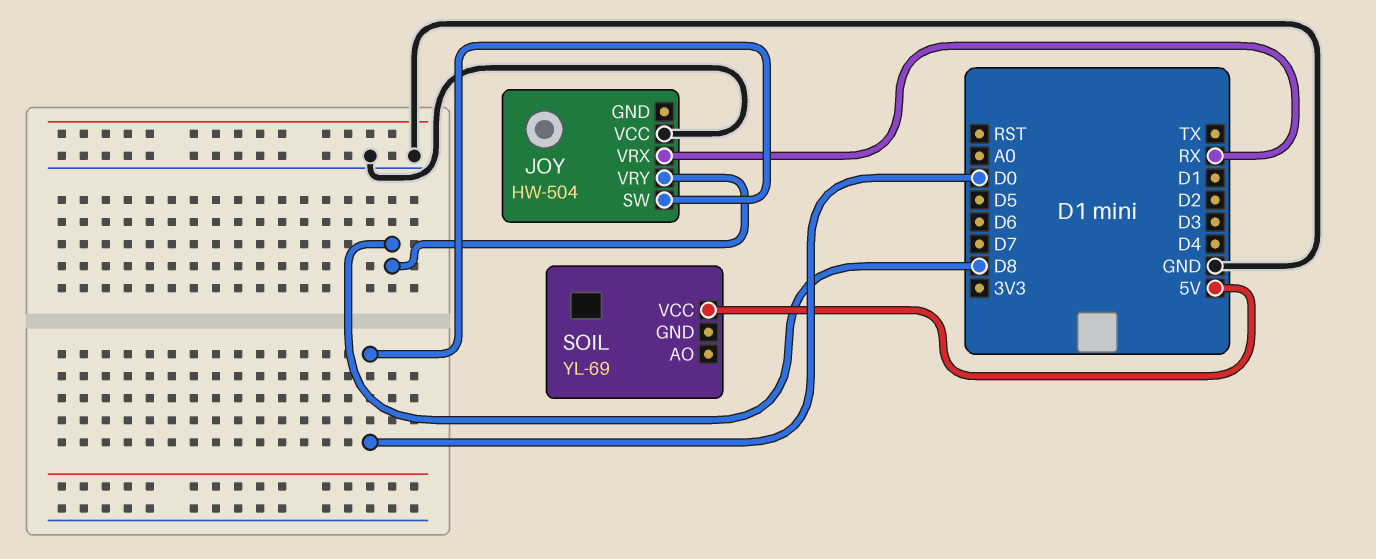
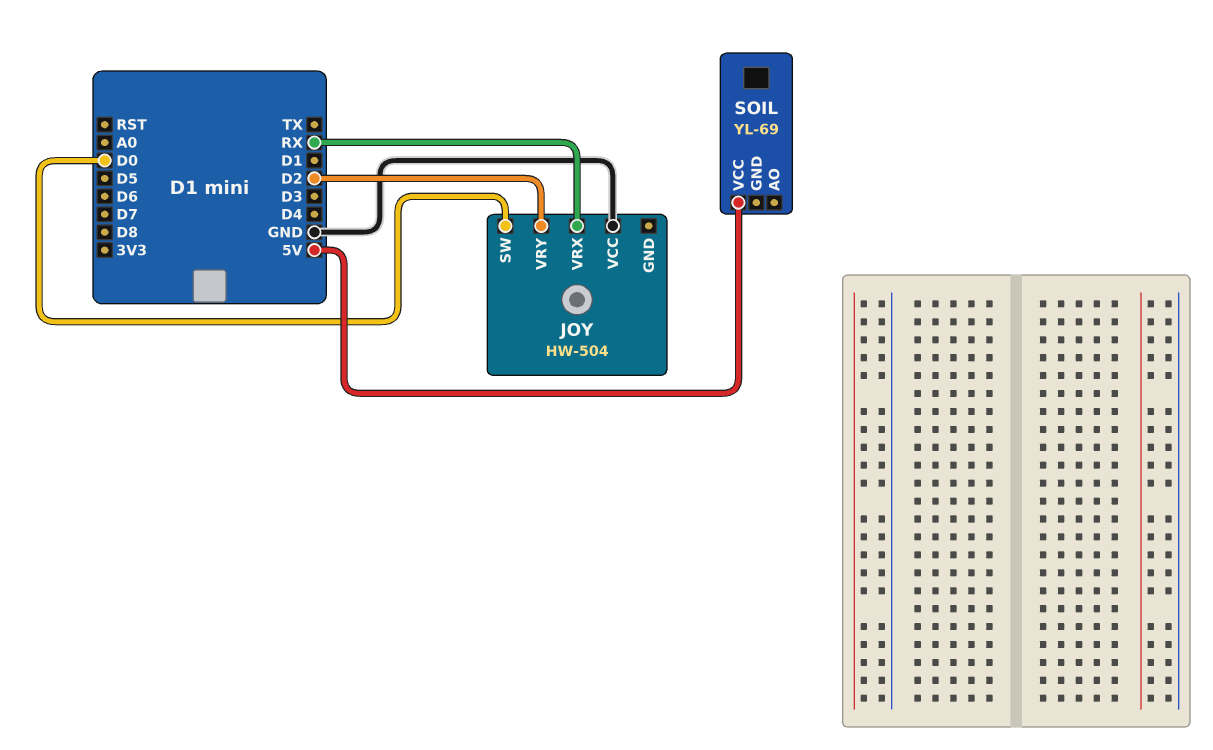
JOY pin VRY: D8 -> D2

